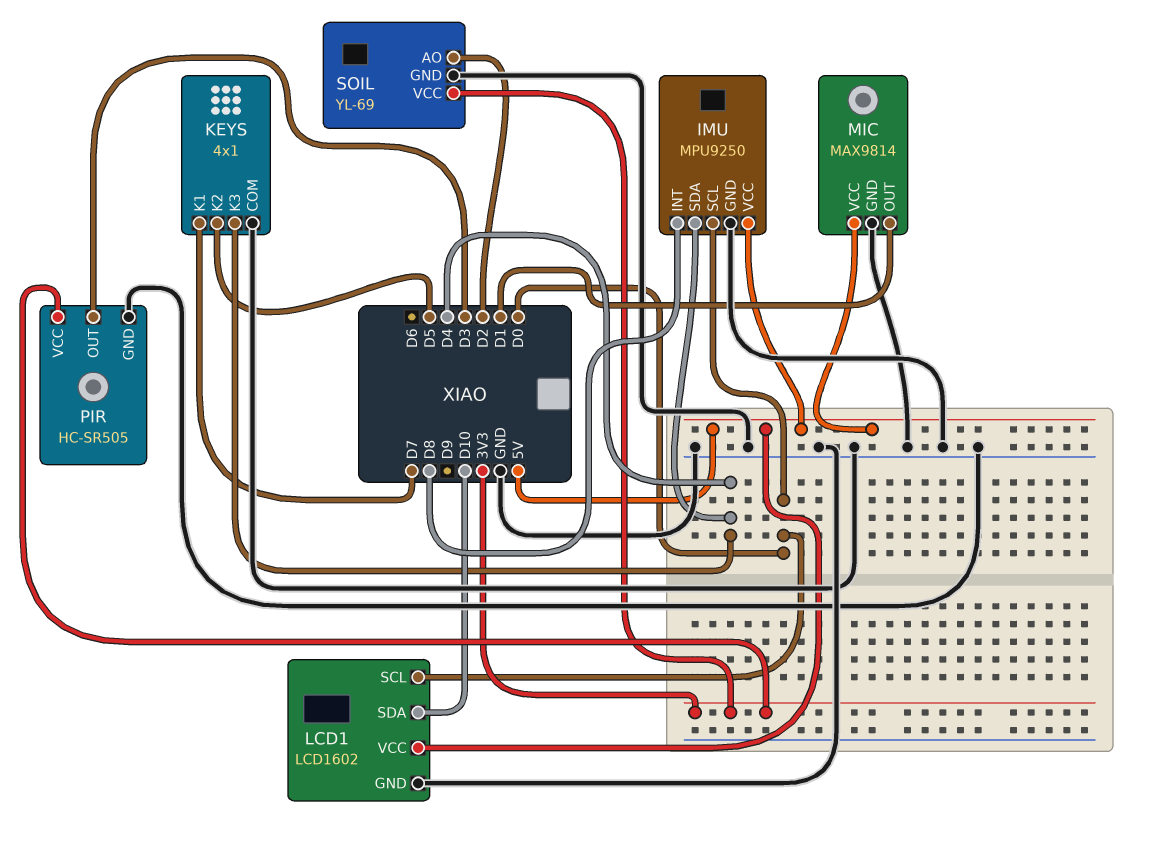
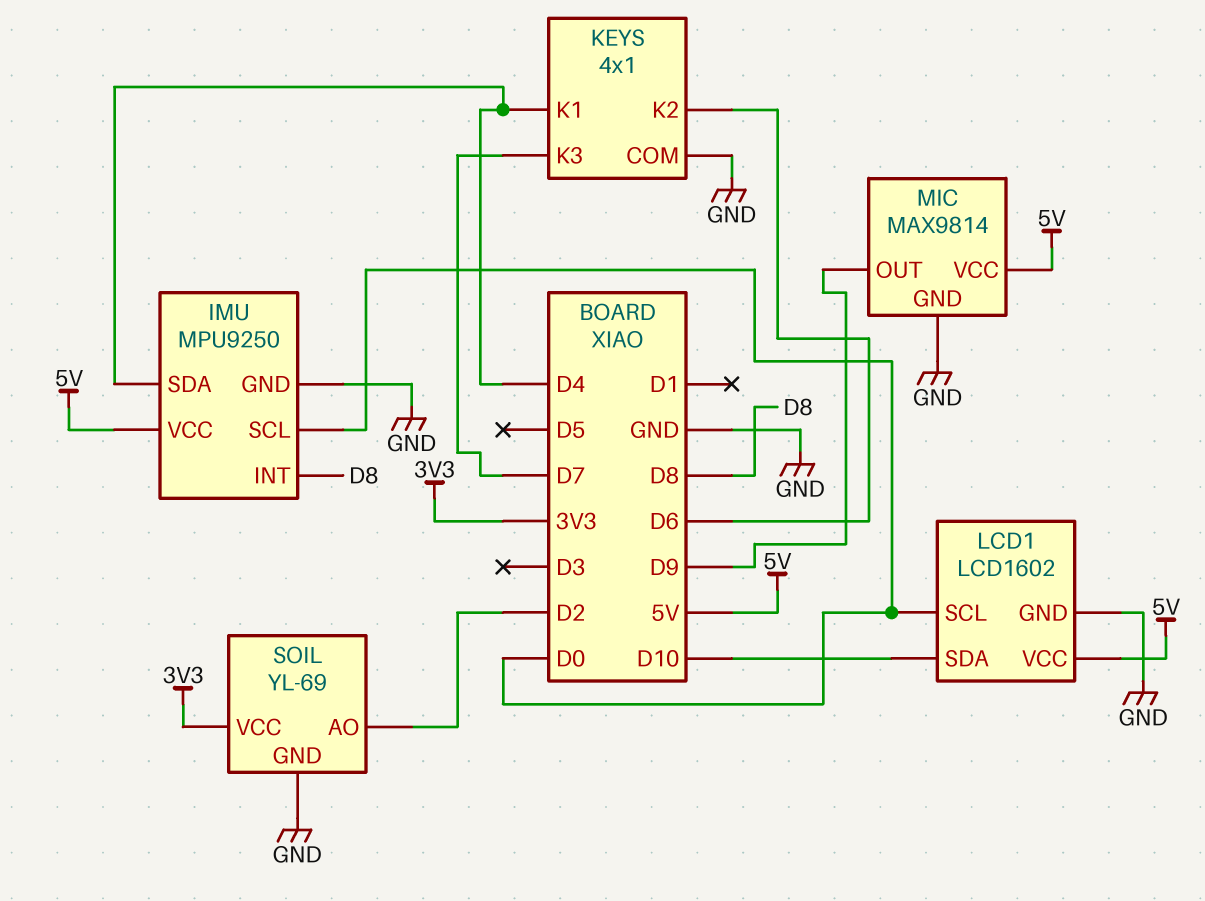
KEYS pin K1: D7 -> D4
KEYS pin K2: D5 -> D6
KEYS pin K3: D4 -> D7
MIC pin OUT: D1 -> D9
PIR: HC-SR505 -> none
PIR pin GND: GND -> none
PIR pin OUT: D3 -> none
PIR pin VCC: 3V3 -> none

